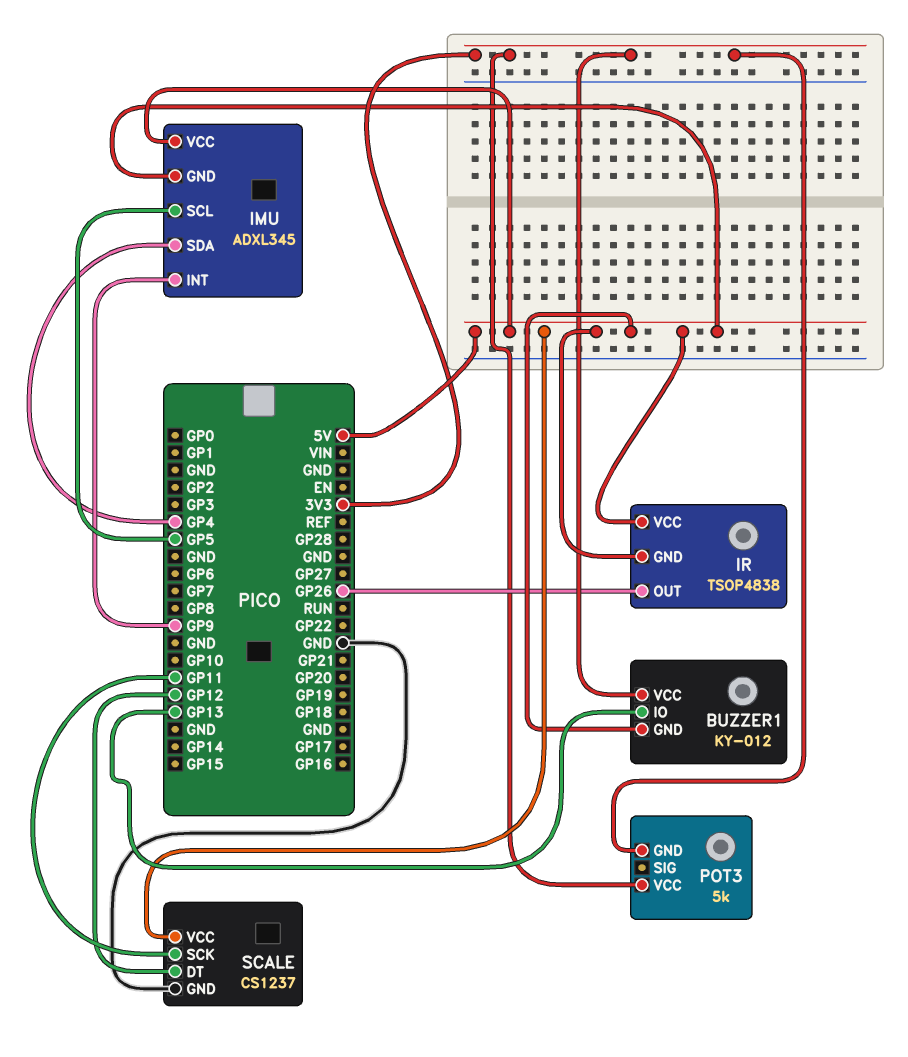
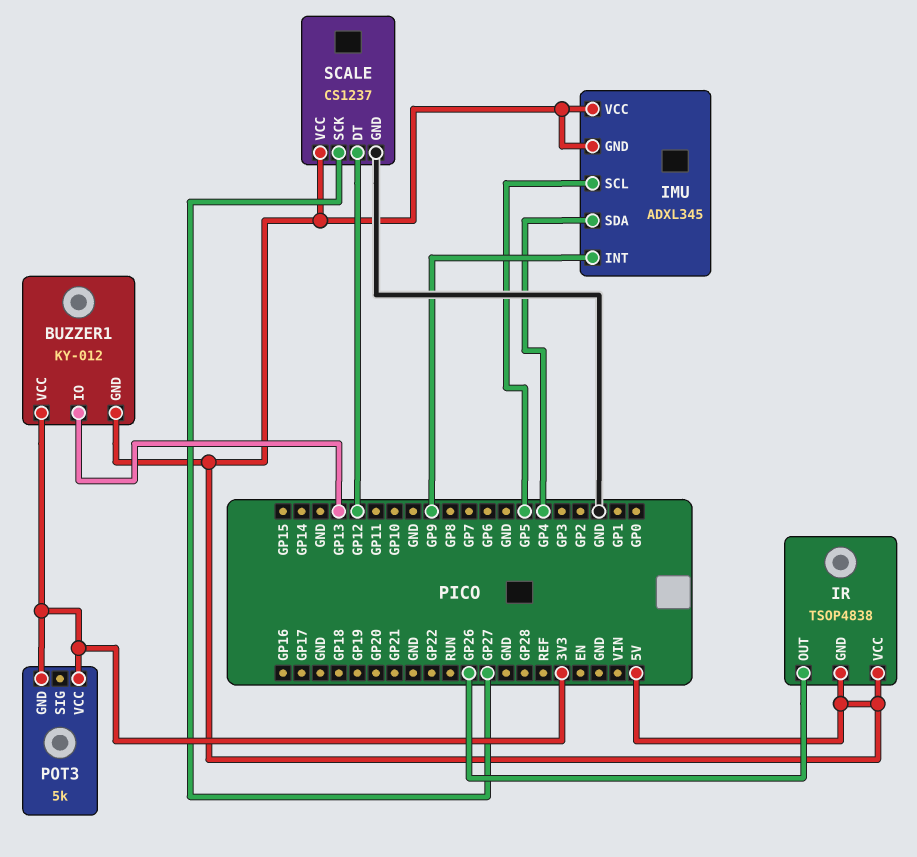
SCALE pin SCK: GP11 -> GP27

